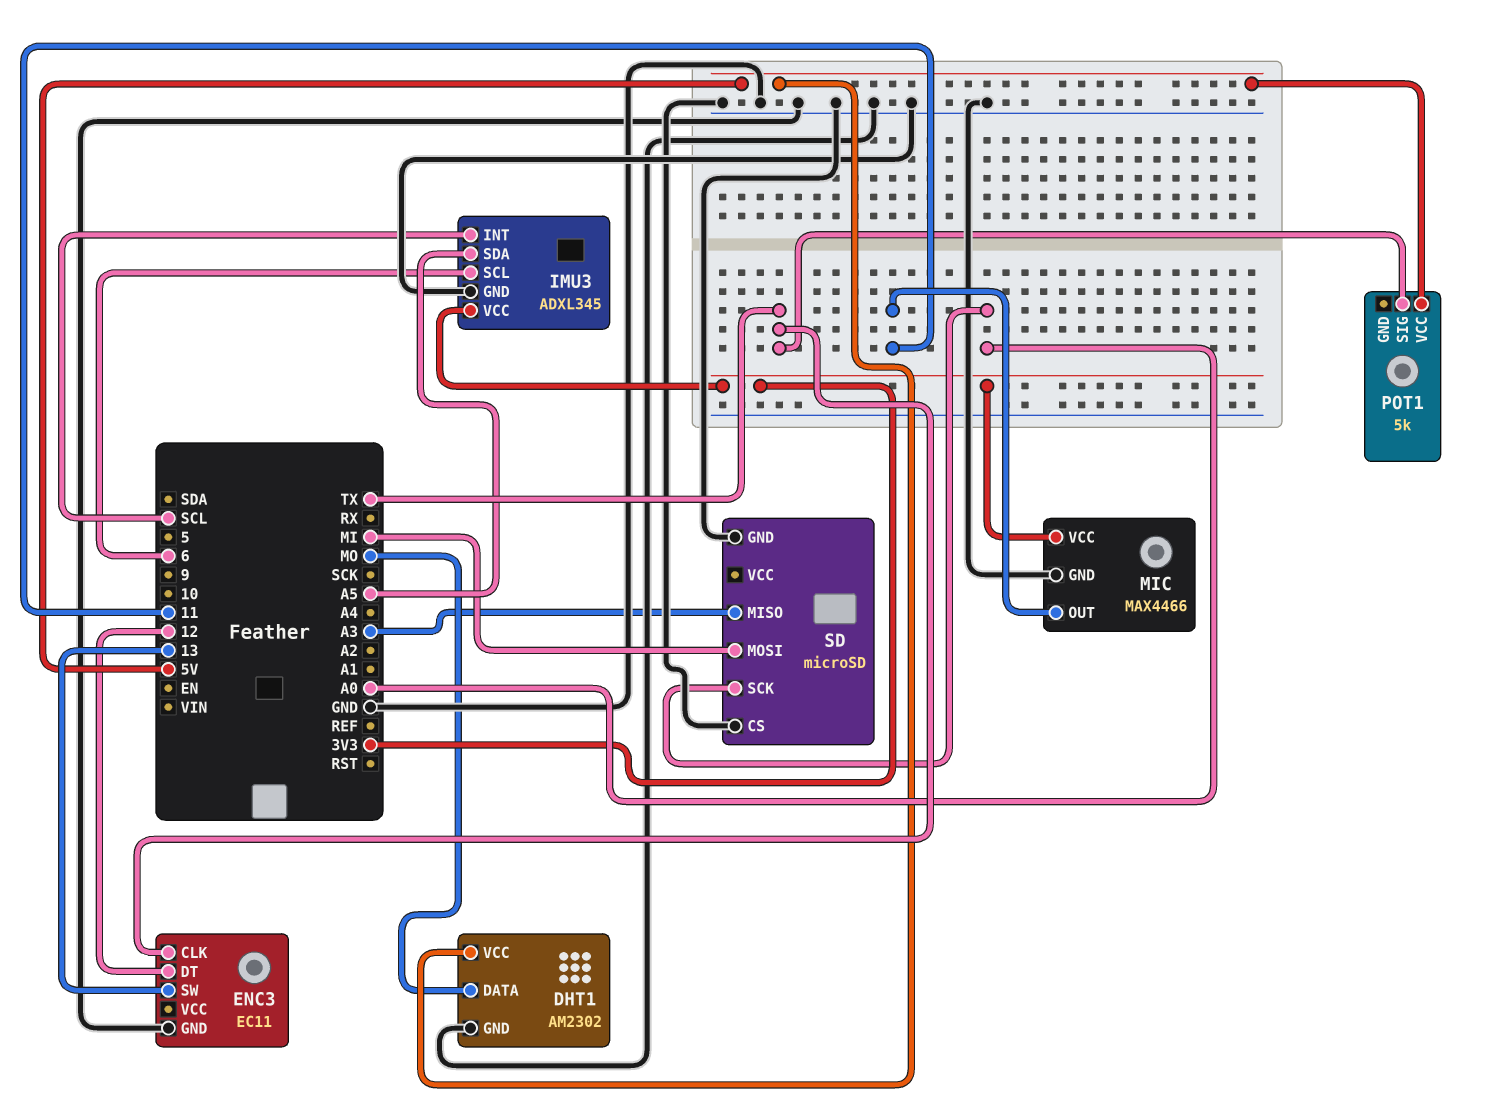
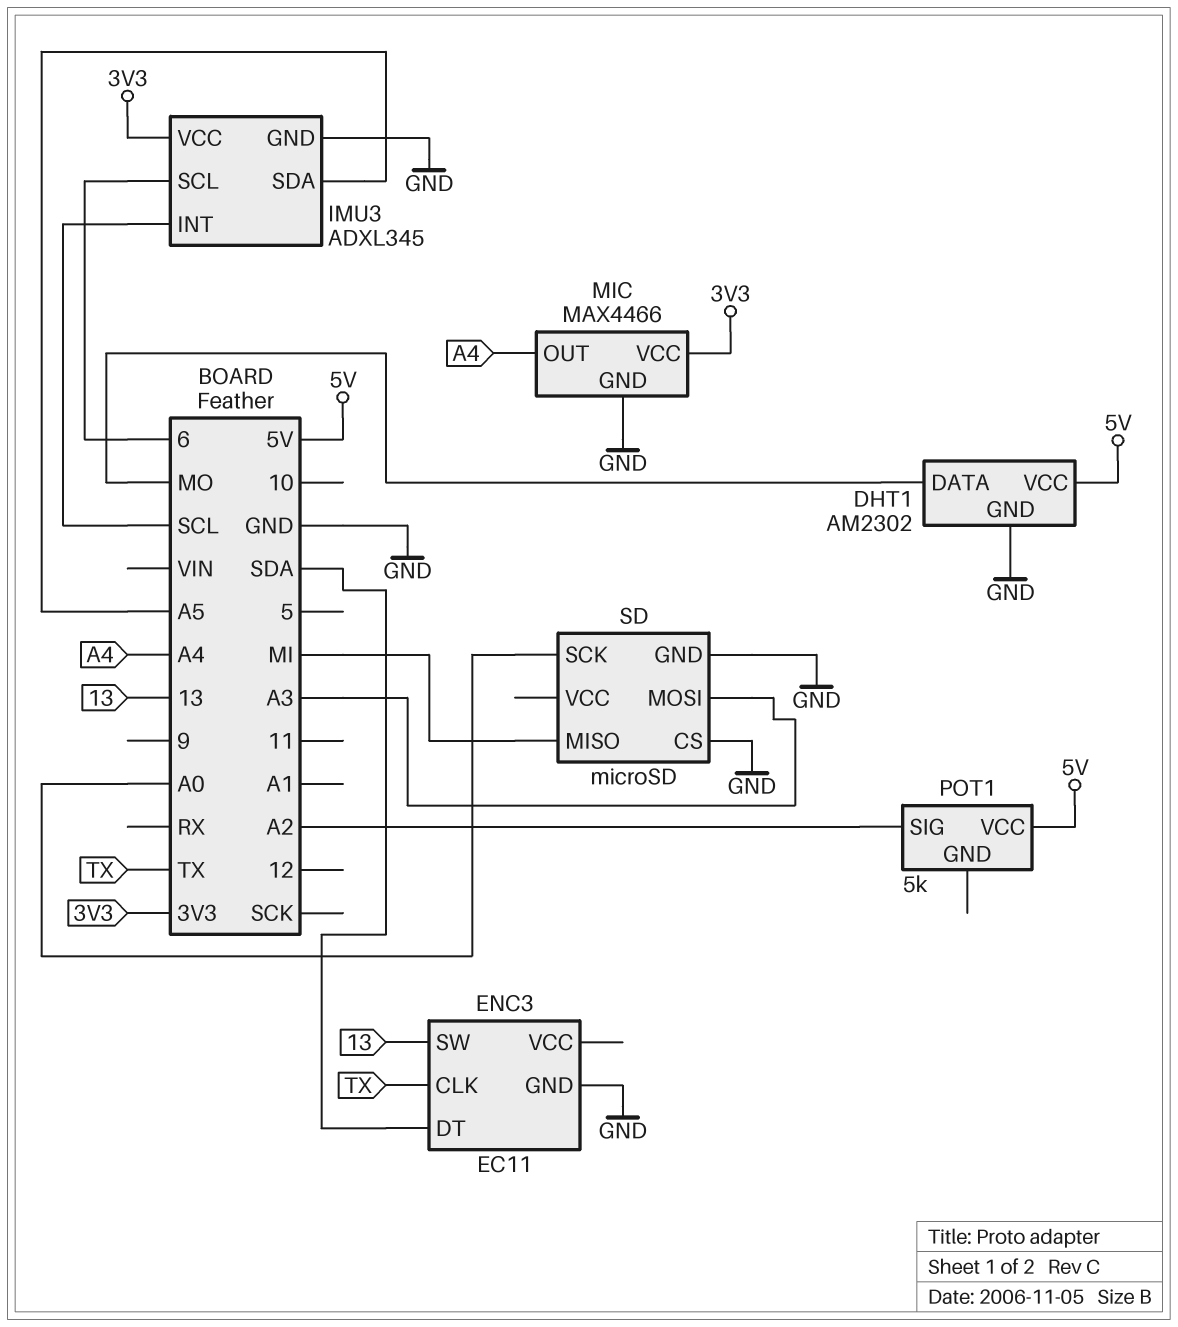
ENC3 pin DT: 12 -> SDA
MIC pin OUT: 11 -> A4
POT1 pin SIG: TX -> A2
SD pin MISO: A3 -> MI
SD pin MOSI: MI -> A3

